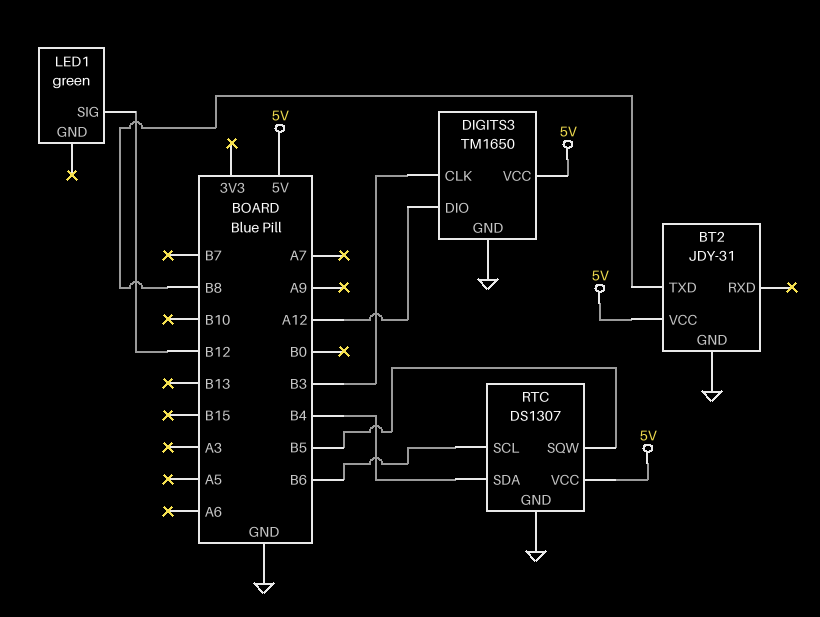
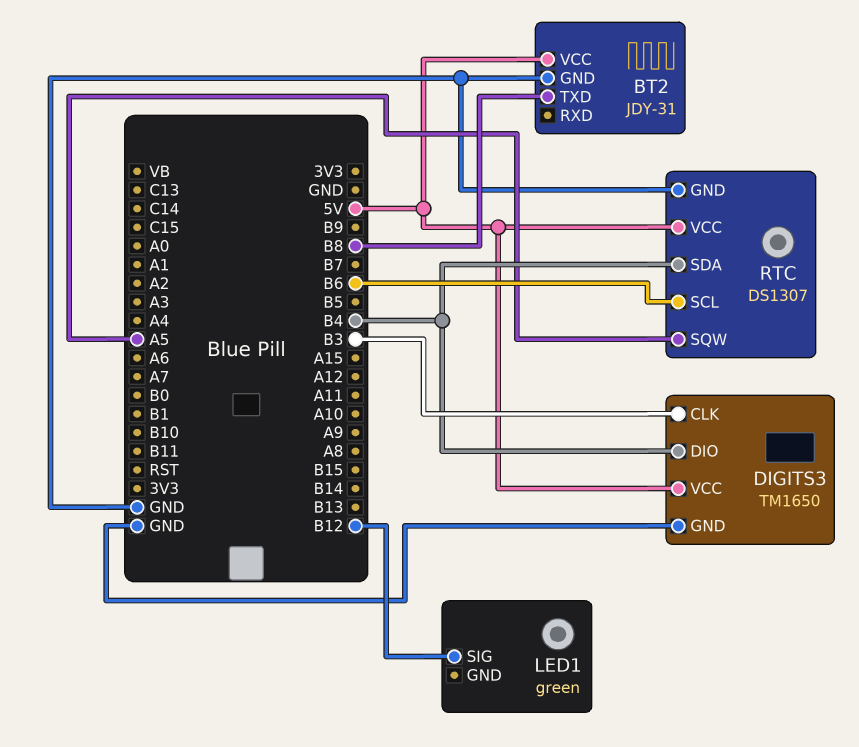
DIGITS3 pin DIO: A12 -> B4
RTC pin SQW: B5 -> A5

